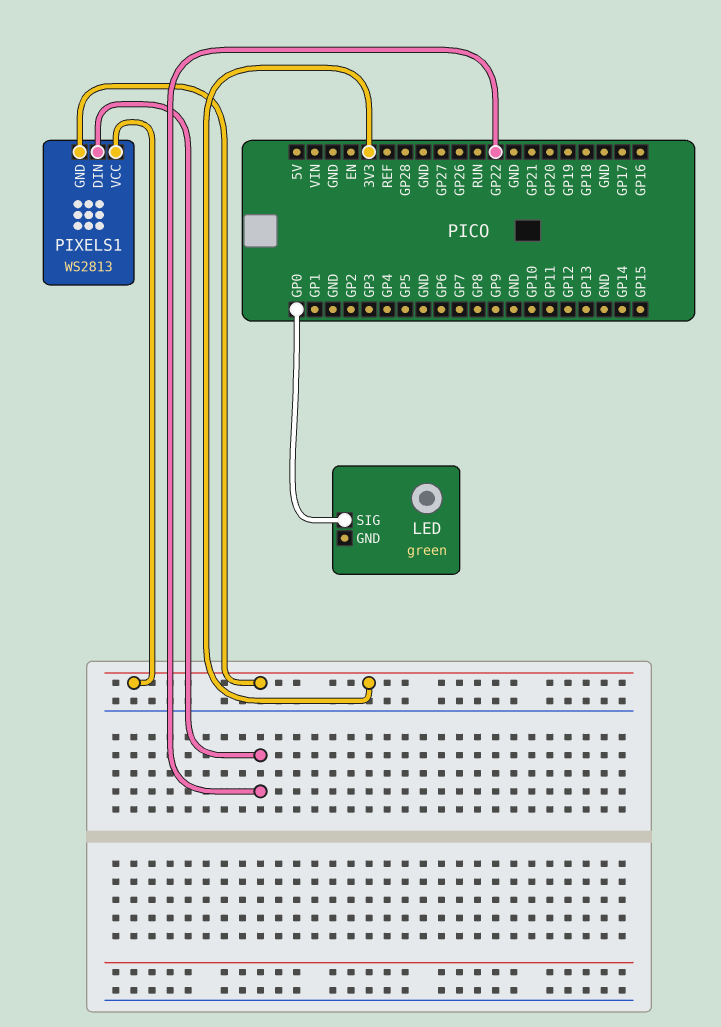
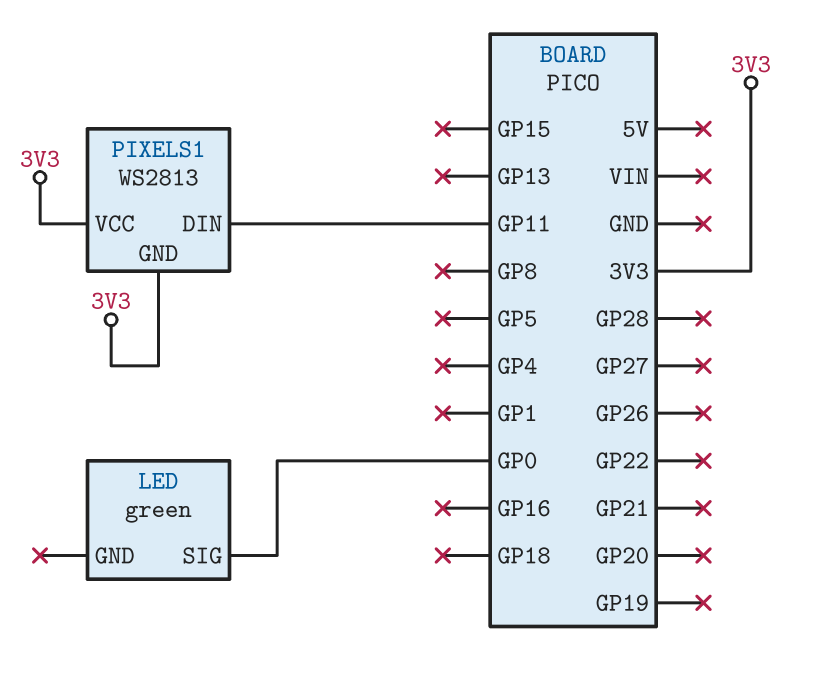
PIXELS1 pin DIN: GP22 -> GP11

